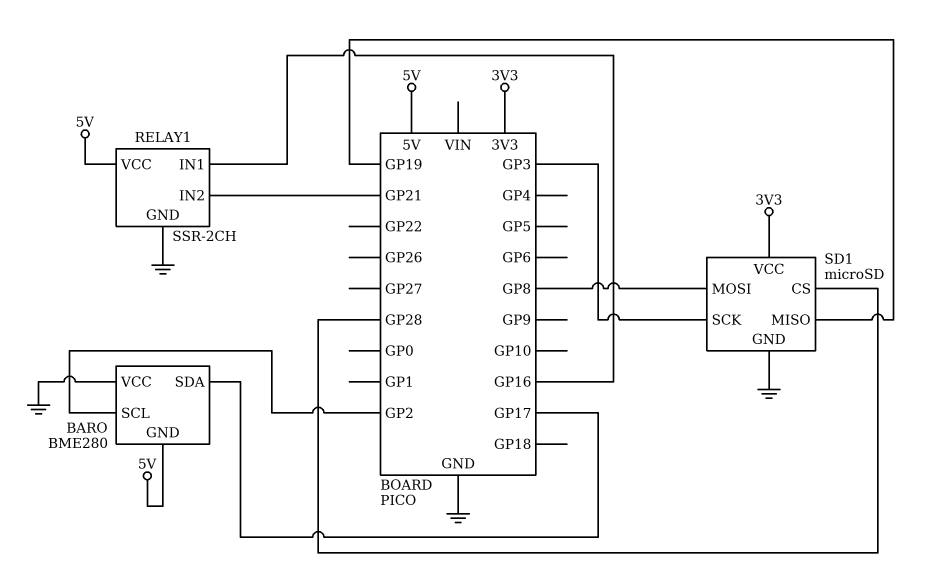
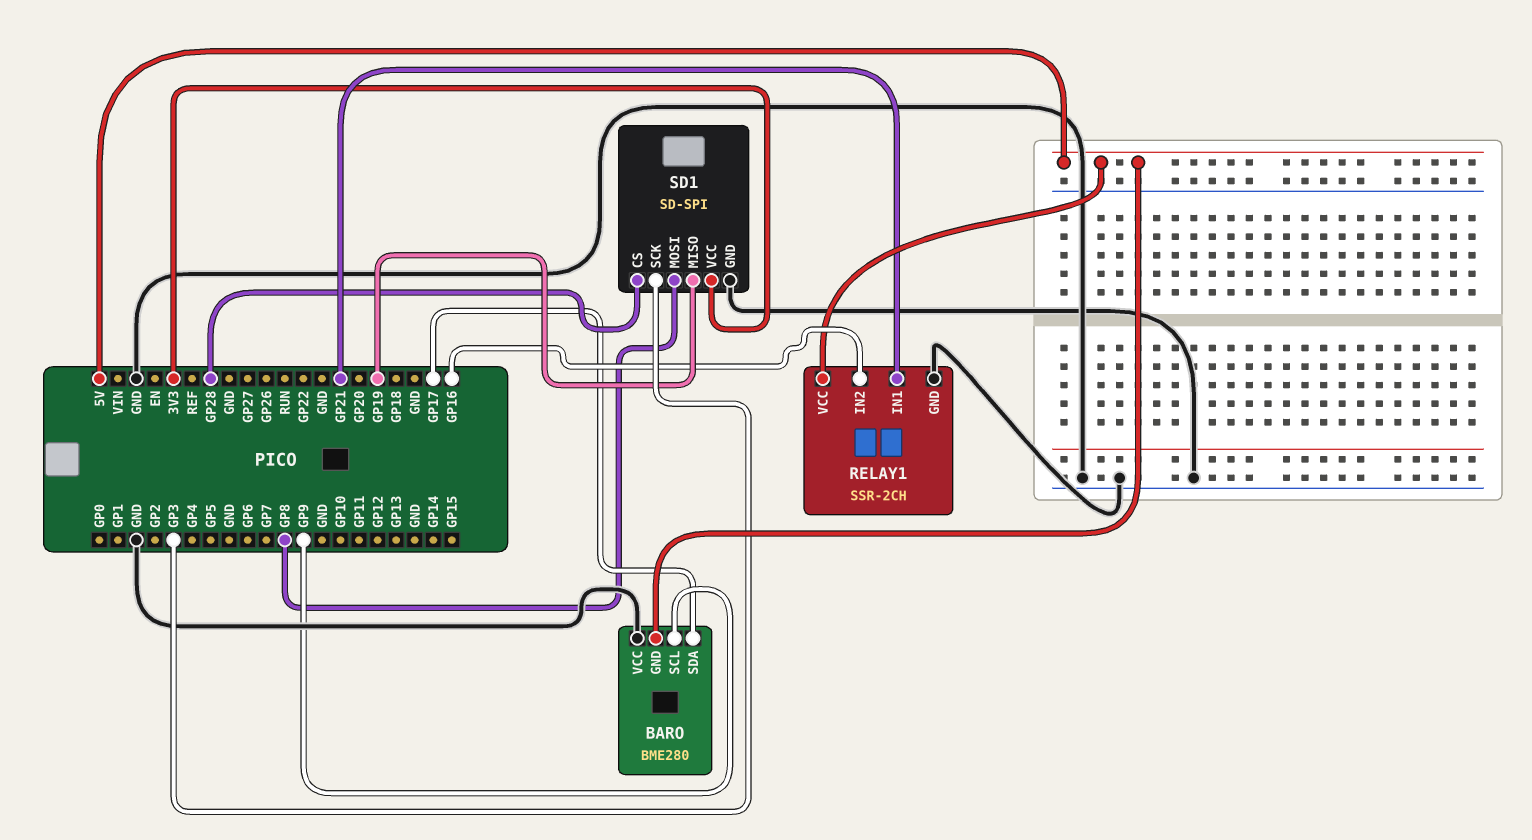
BARO pin SCL: GP2 -> GP9
RELAY1 pin IN1: GP16 -> GP21
RELAY1 pin IN2: GP21 -> GP16
SD1: microSD -> SD-SPI

